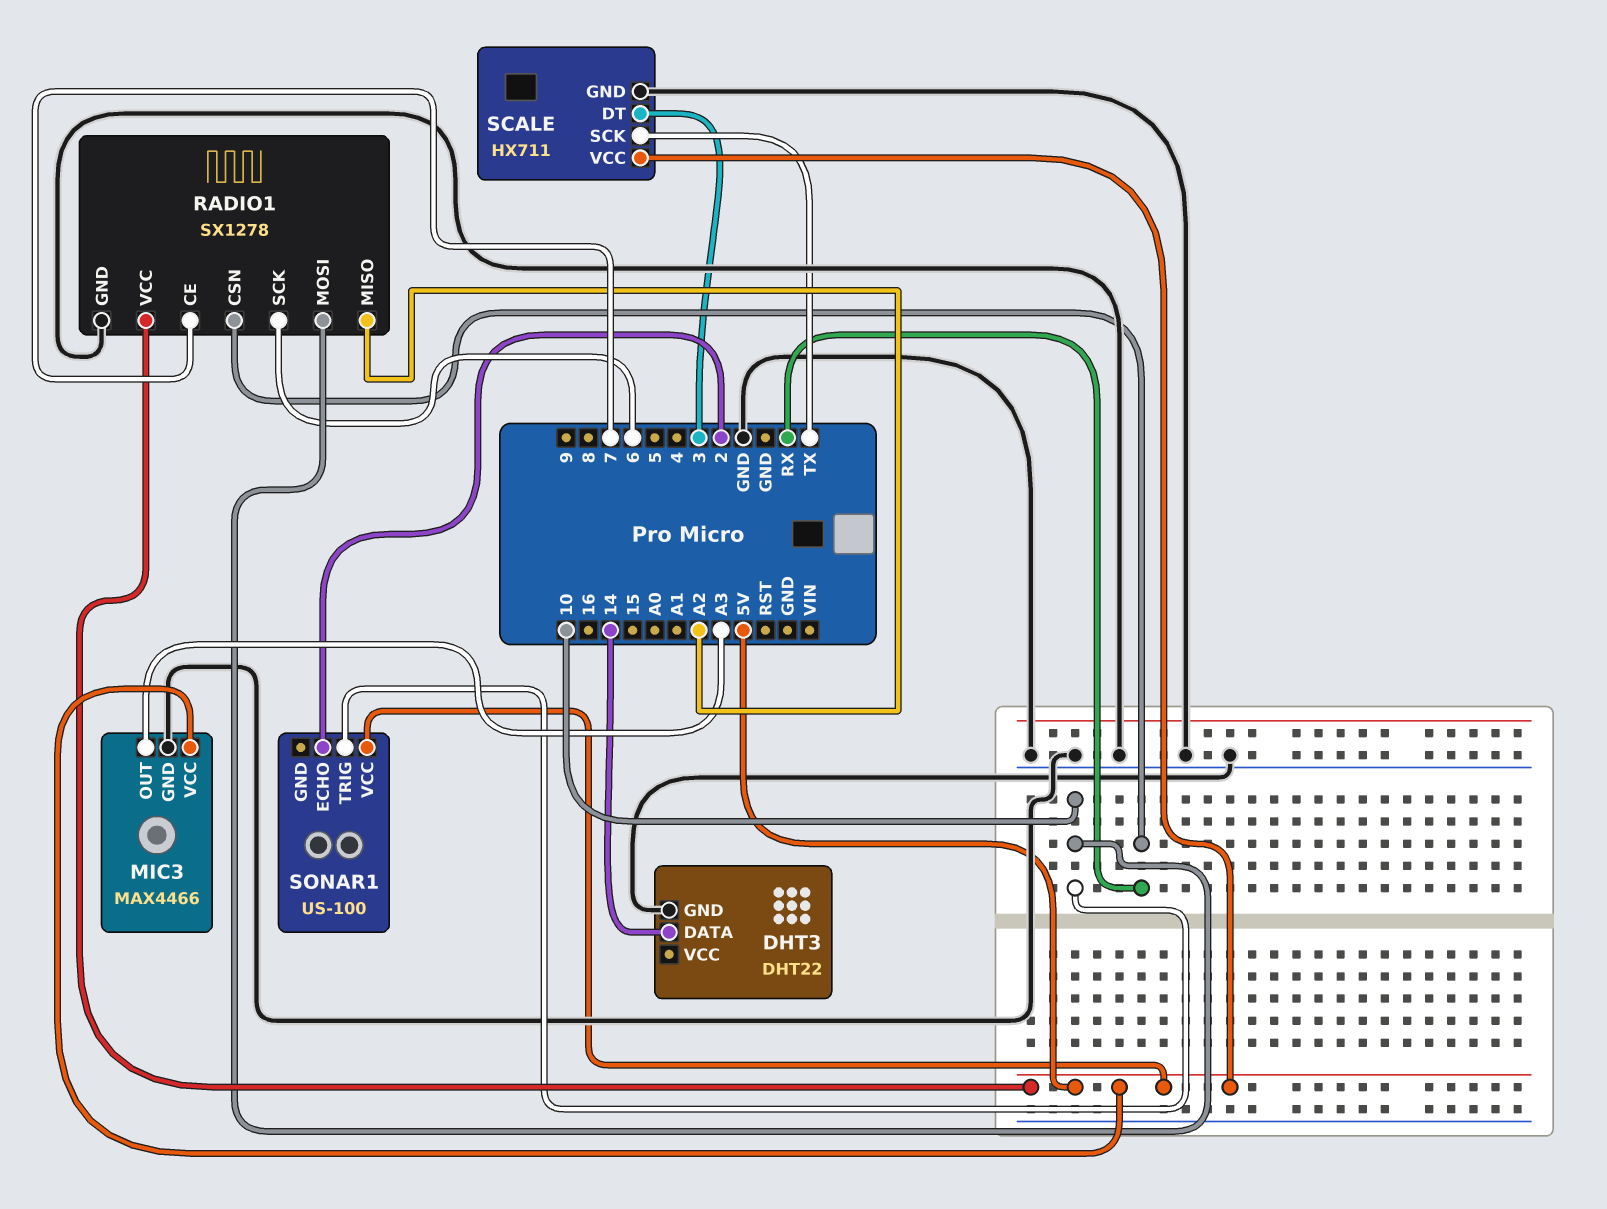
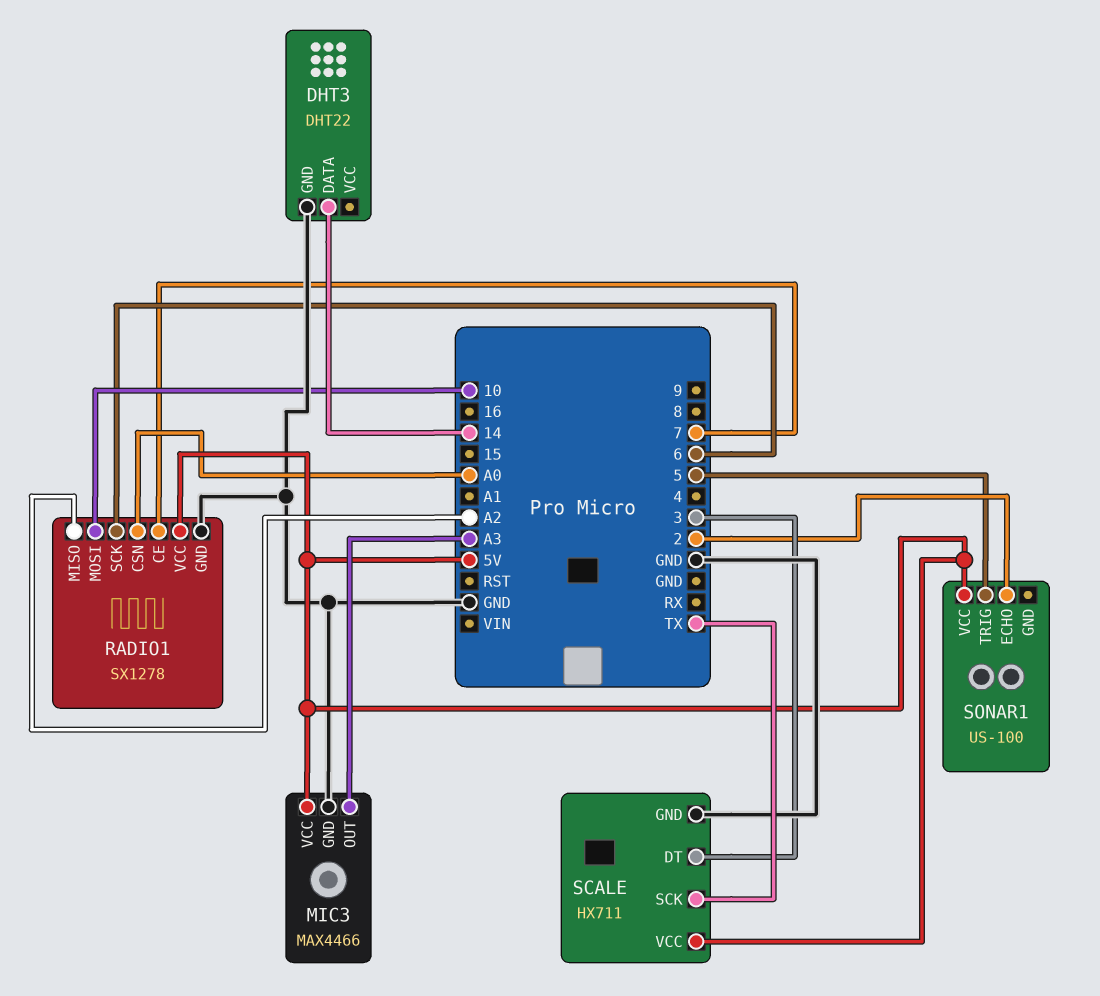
RADIO1 pin CSN: RX -> A0
SONAR1 pin TRIG: 10 -> 5

